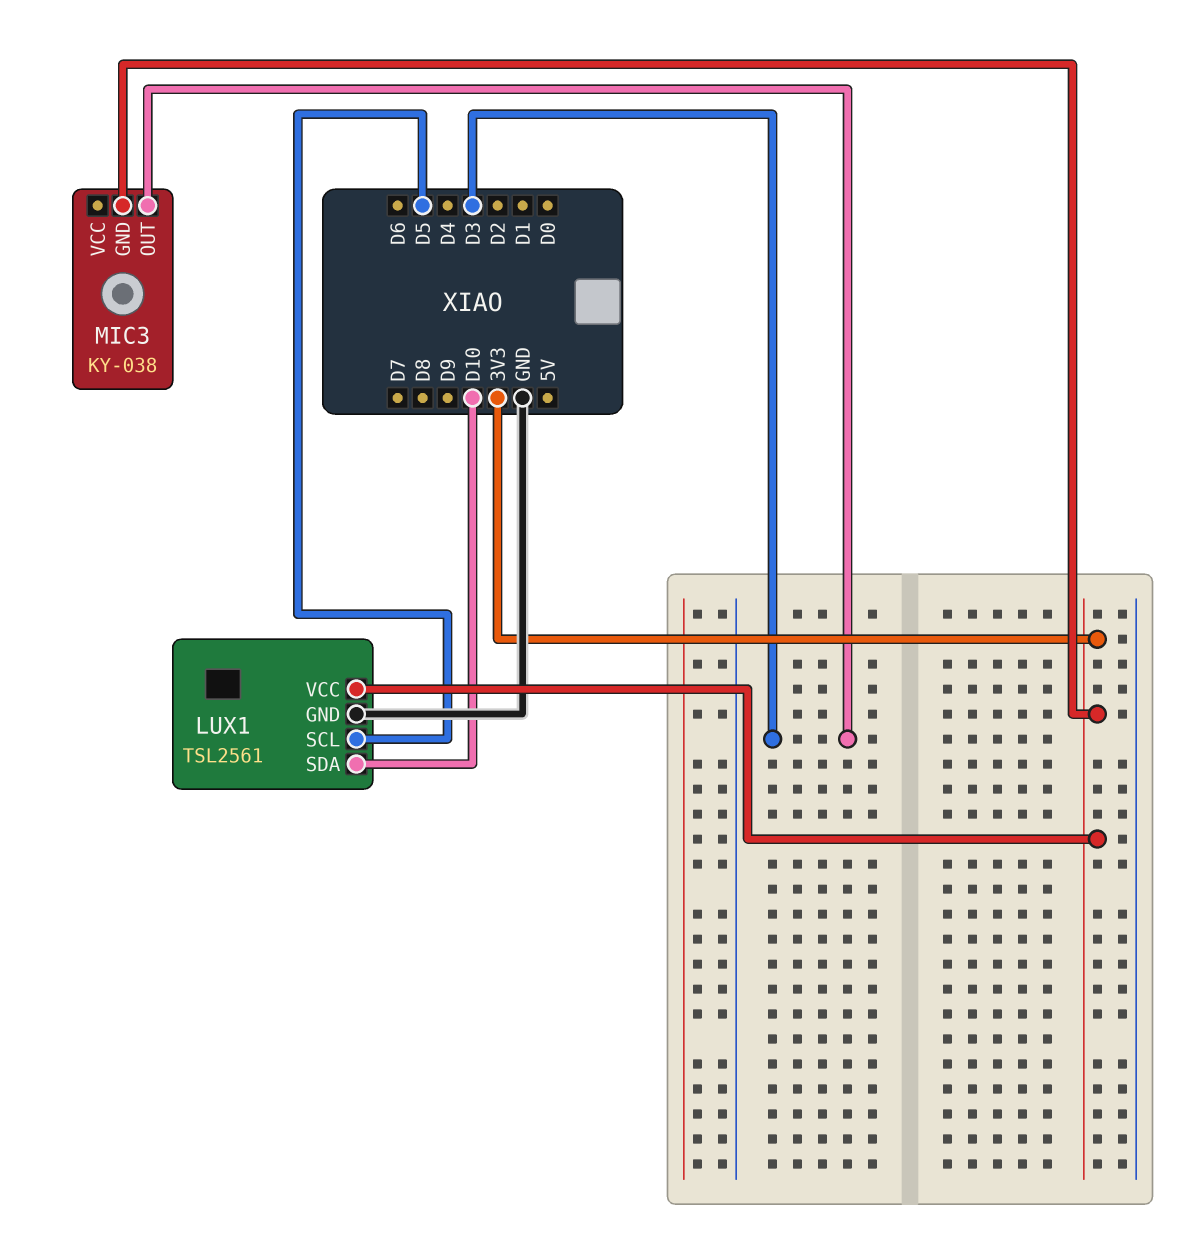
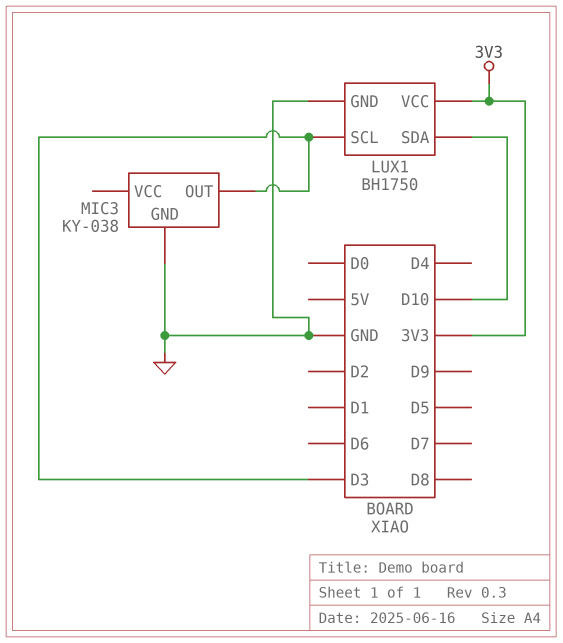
LUX1: TSL2561 -> BH1750
LUX1 pin SCL: D5 -> D3
MIC3 pin GND: 3V3 -> GND

